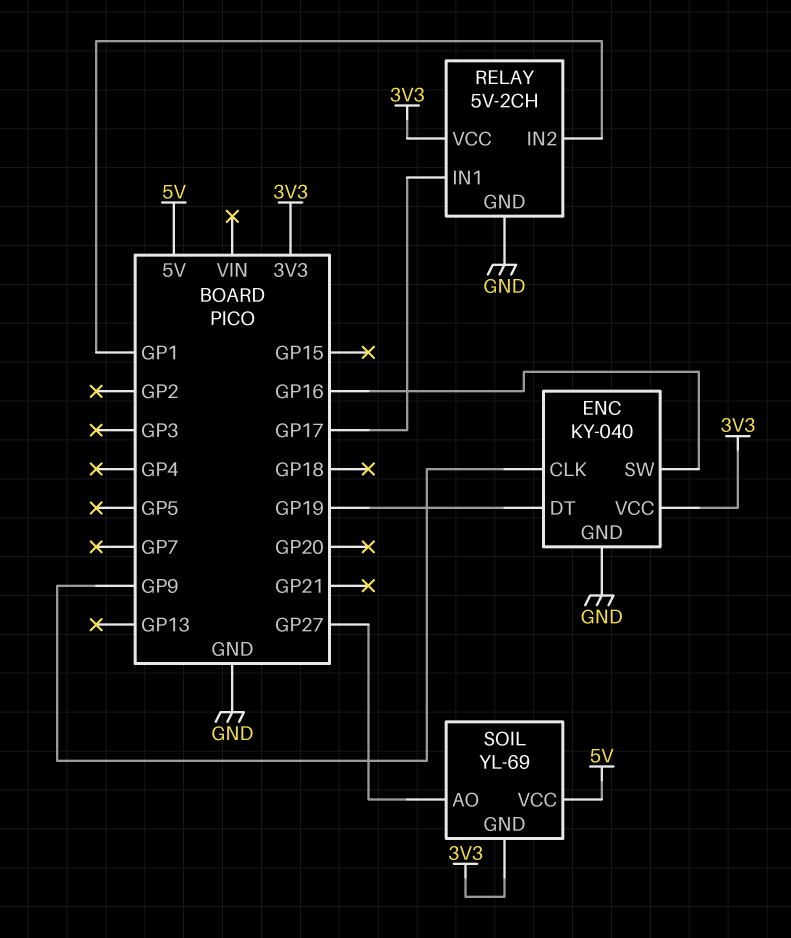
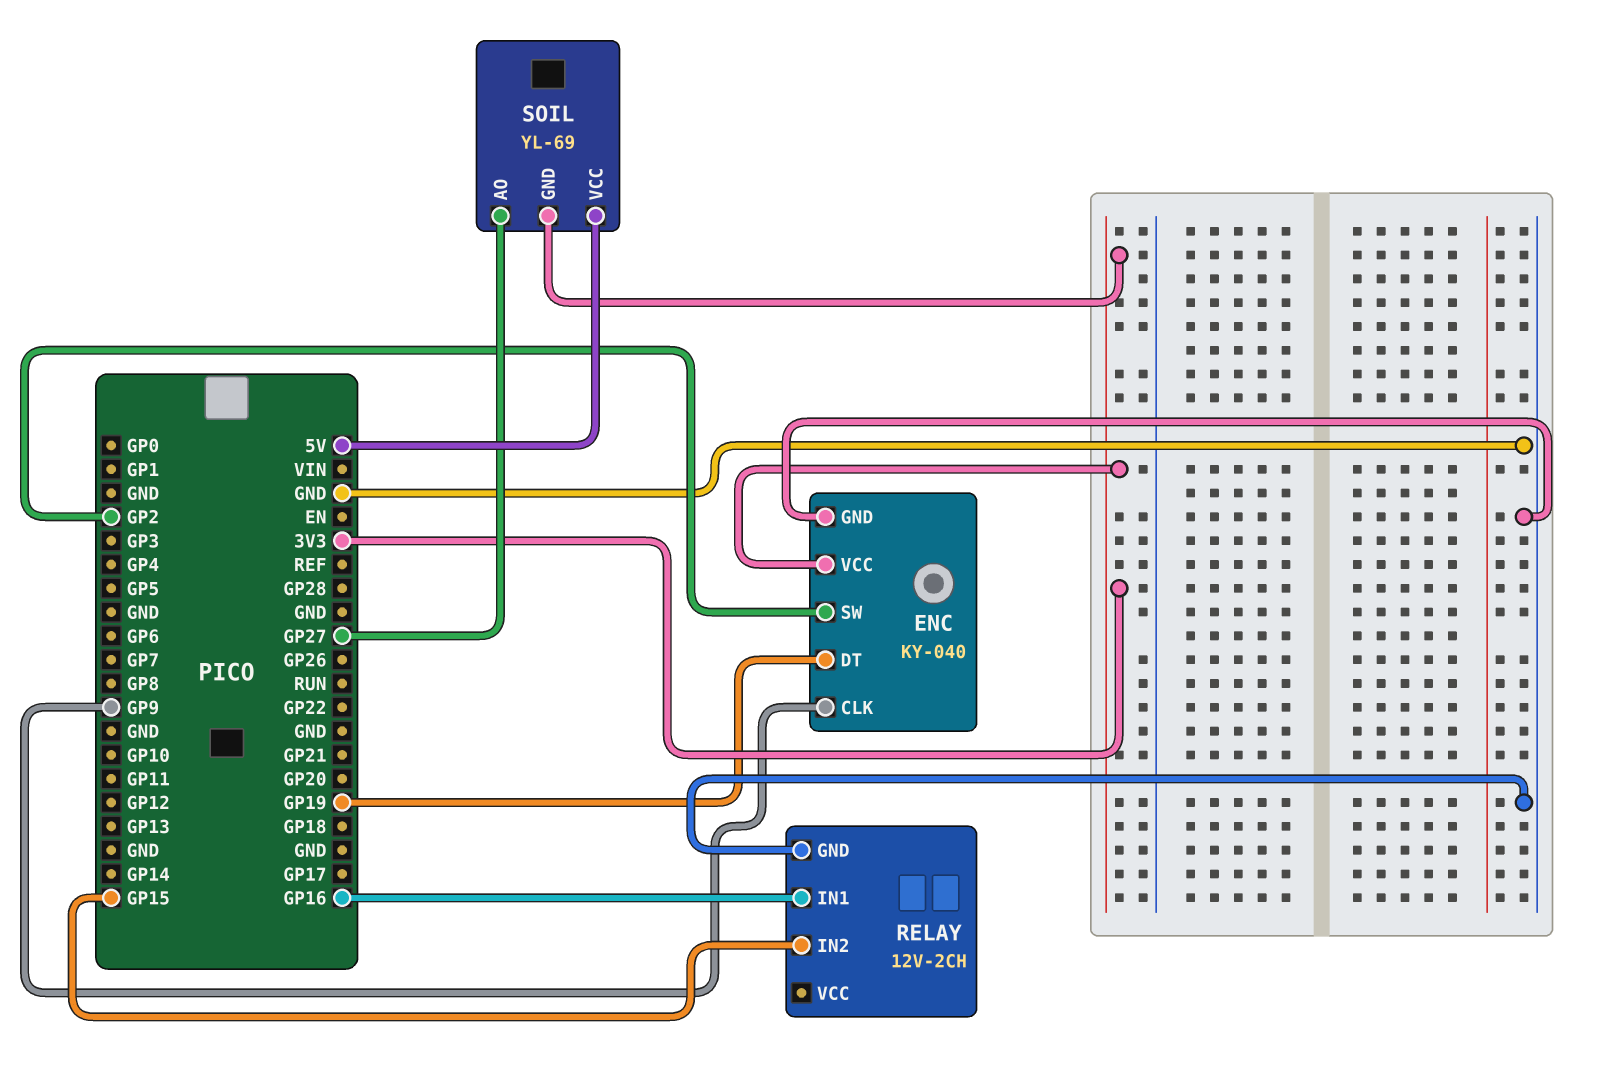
ENC pin SW: GP16 -> GP2
RELAY: 5V-2CH -> 12V-2CH
RELAY pin IN1: GP17 -> GP16
RELAY pin IN2: GP1 -> GP15
RELAY pin VCC: 3V3 -> none

